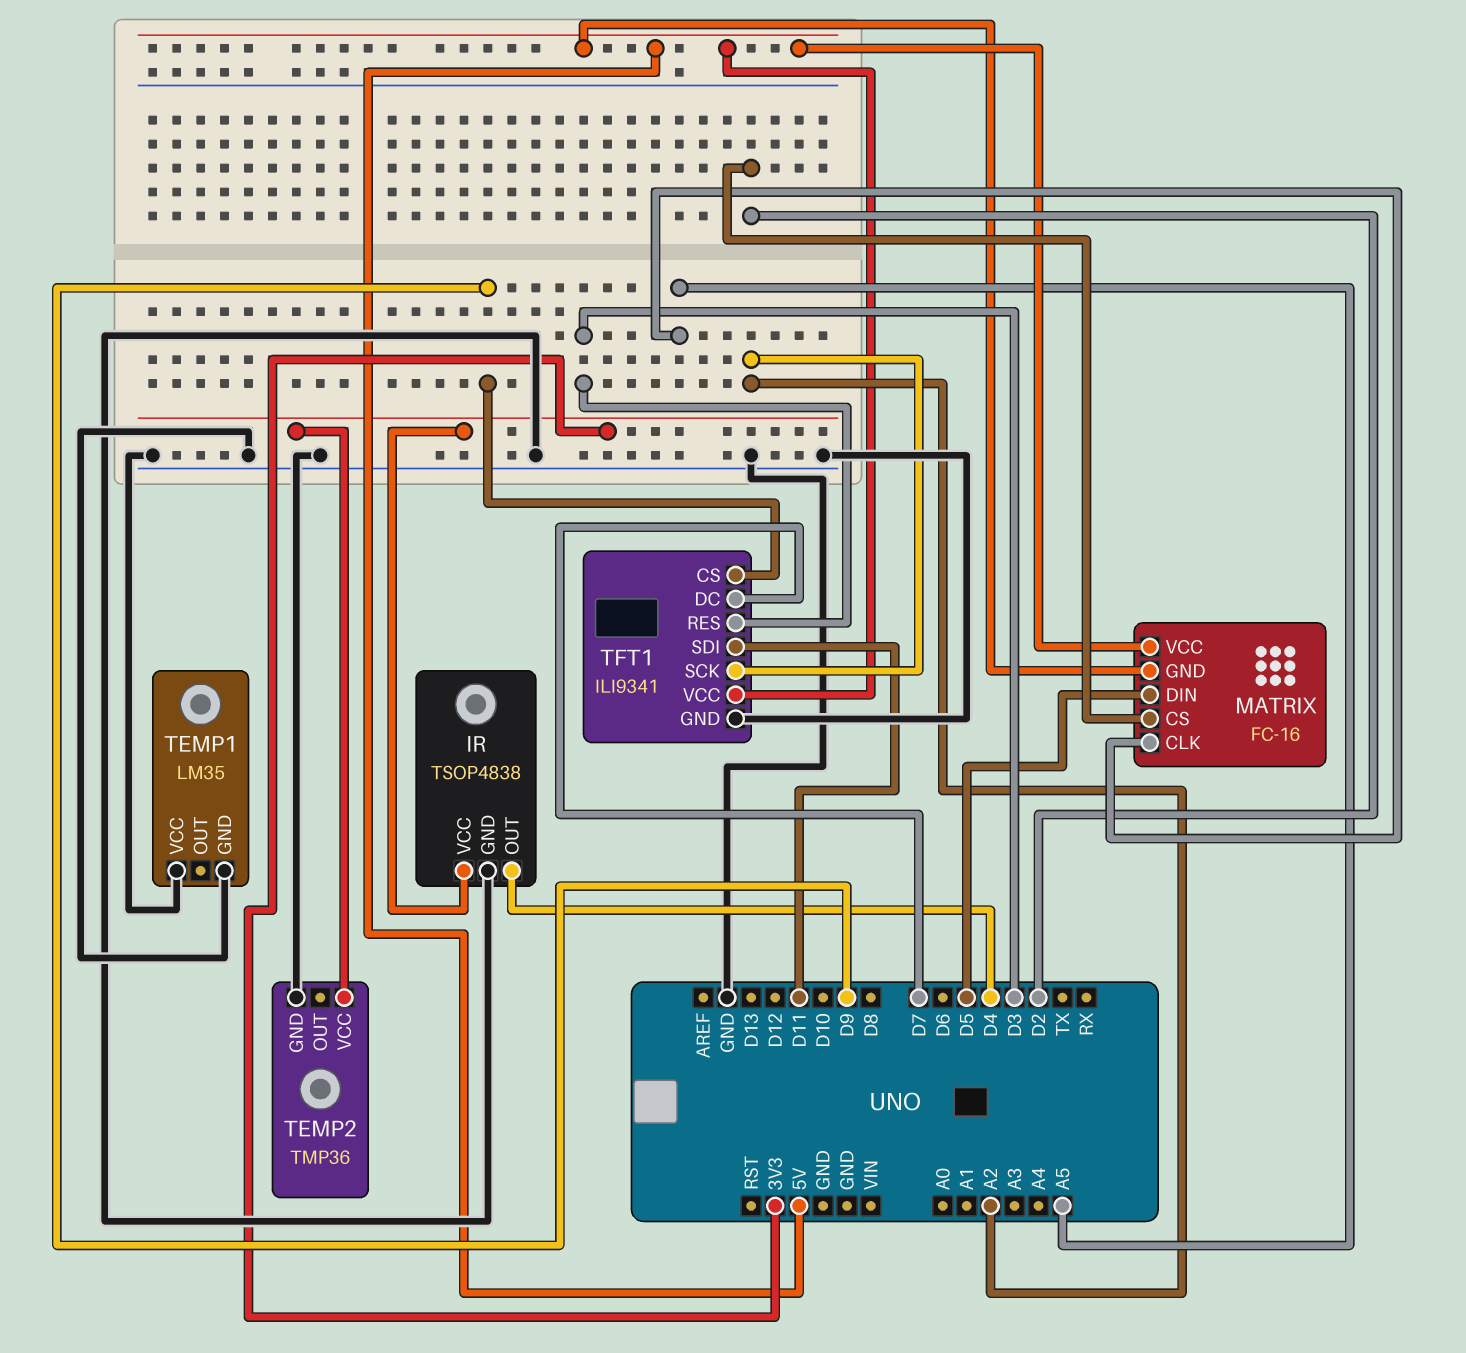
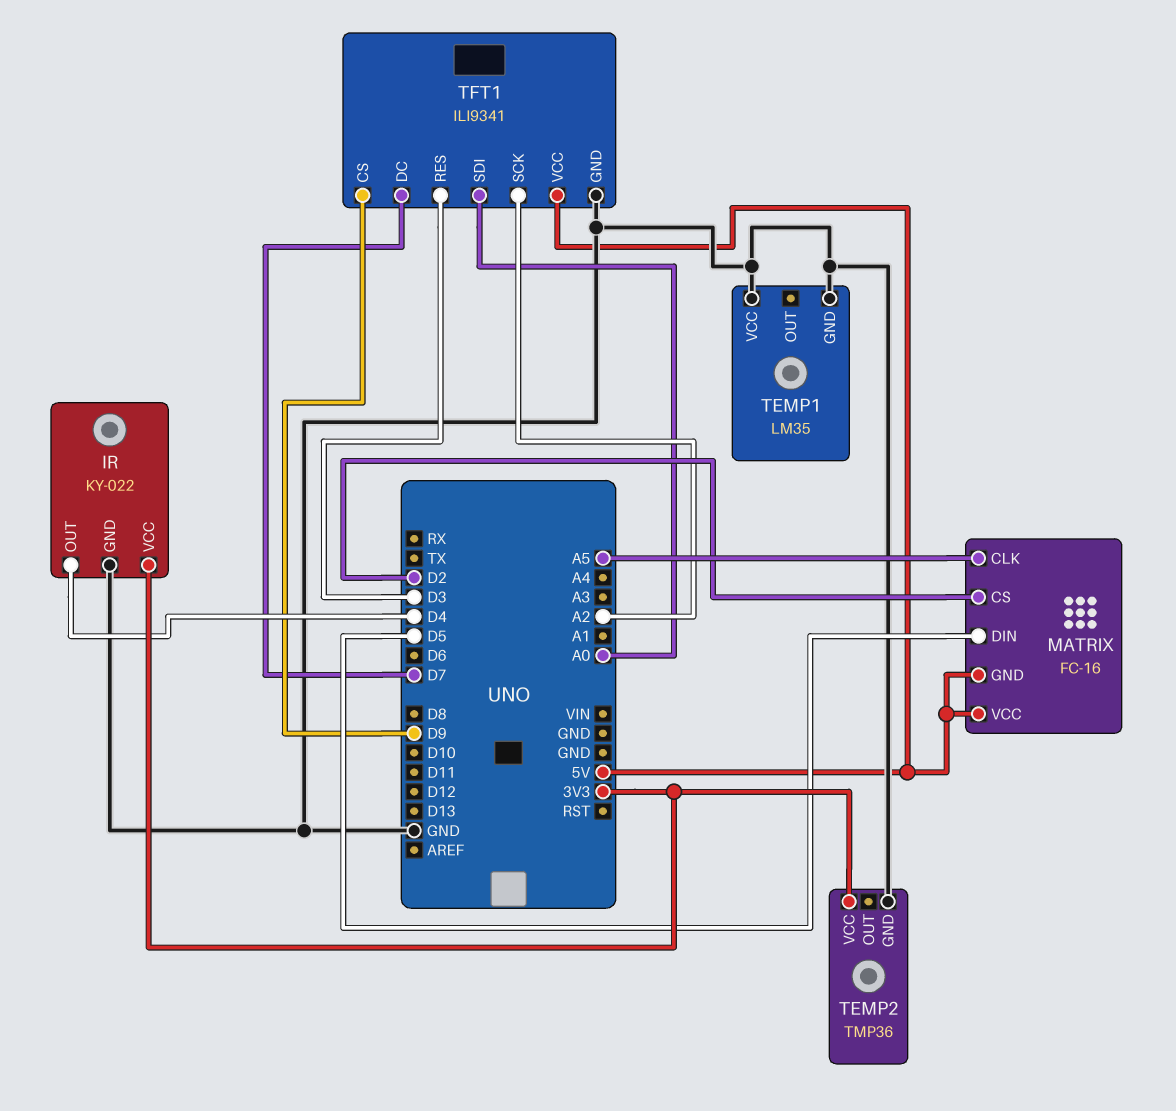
IR: TSOP4838 -> KY-022
TFT1 pin SDI: D11 -> A0

